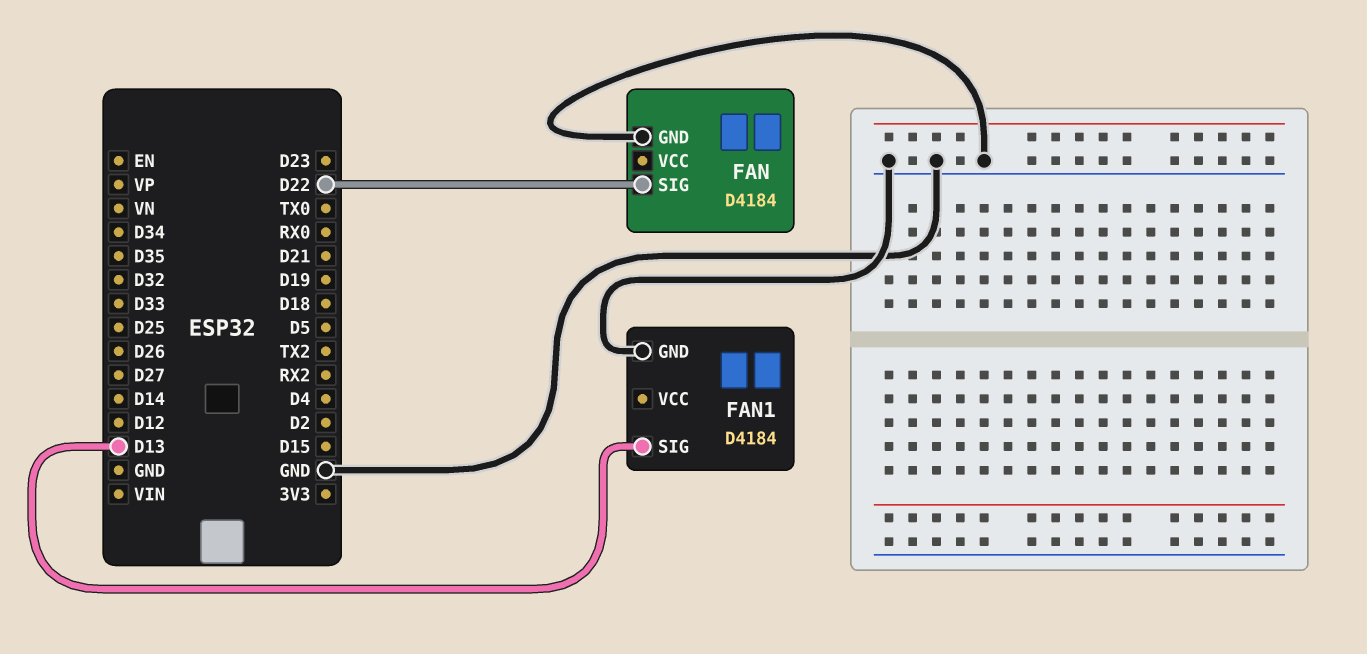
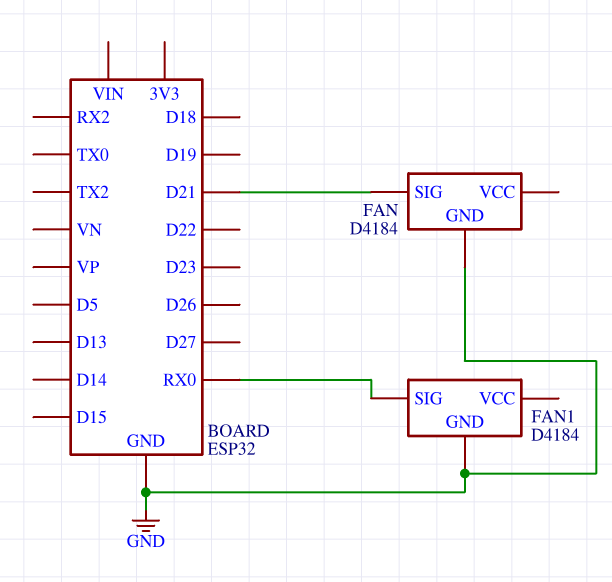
FAN pin SIG: D22 -> D21
FAN1 pin SIG: D13 -> RX0

